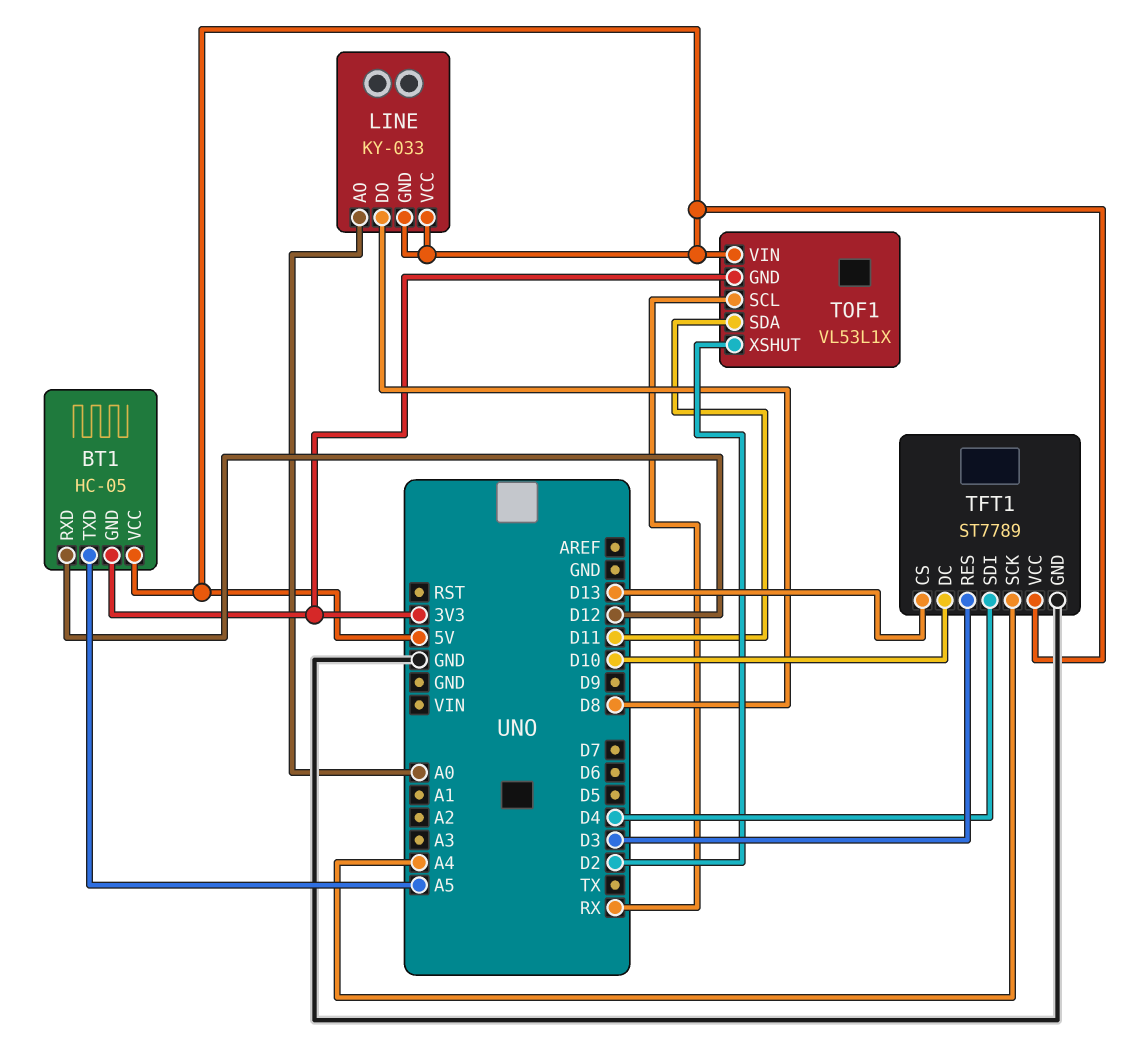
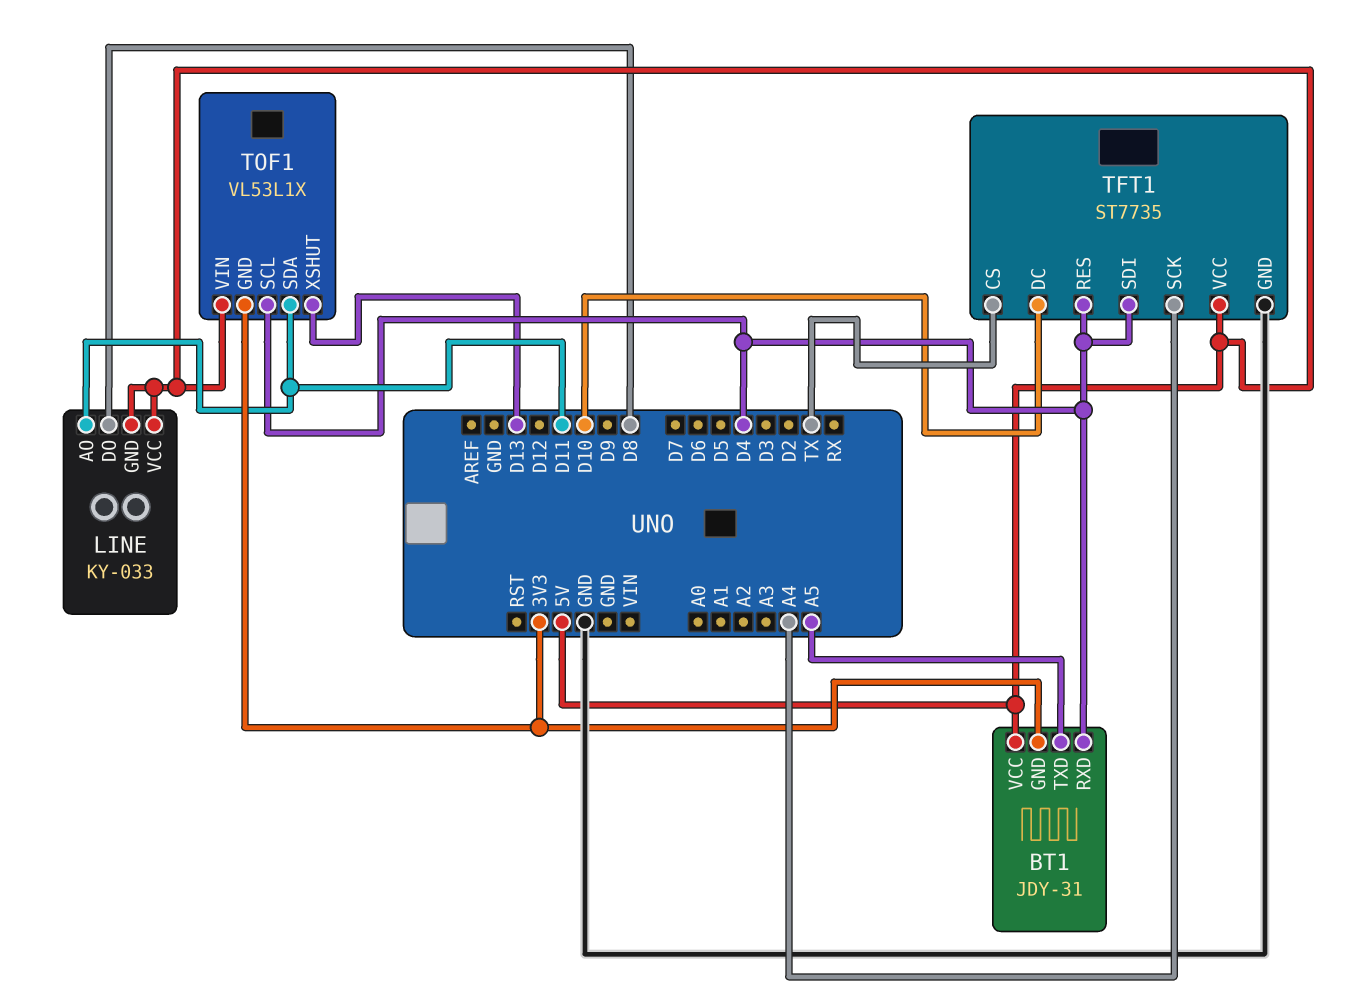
BT1: HC-05 -> JDY-31
BT1 pin RXD: D12 -> D4
LINE pin AO: A0 -> D11
TFT1: ST7789 -> ST7735
TFT1 pin CS: D13 -> TX
TFT1 pin RES: D3 -> D4
TOF1 pin SCL: RX -> D4
TOF1 pin XSHUT: D2 -> D13

